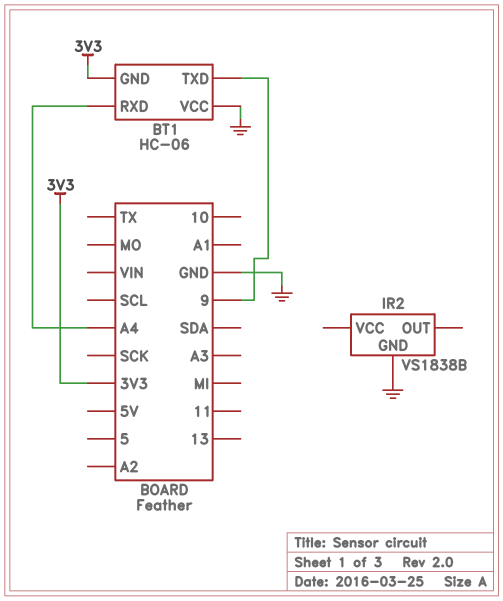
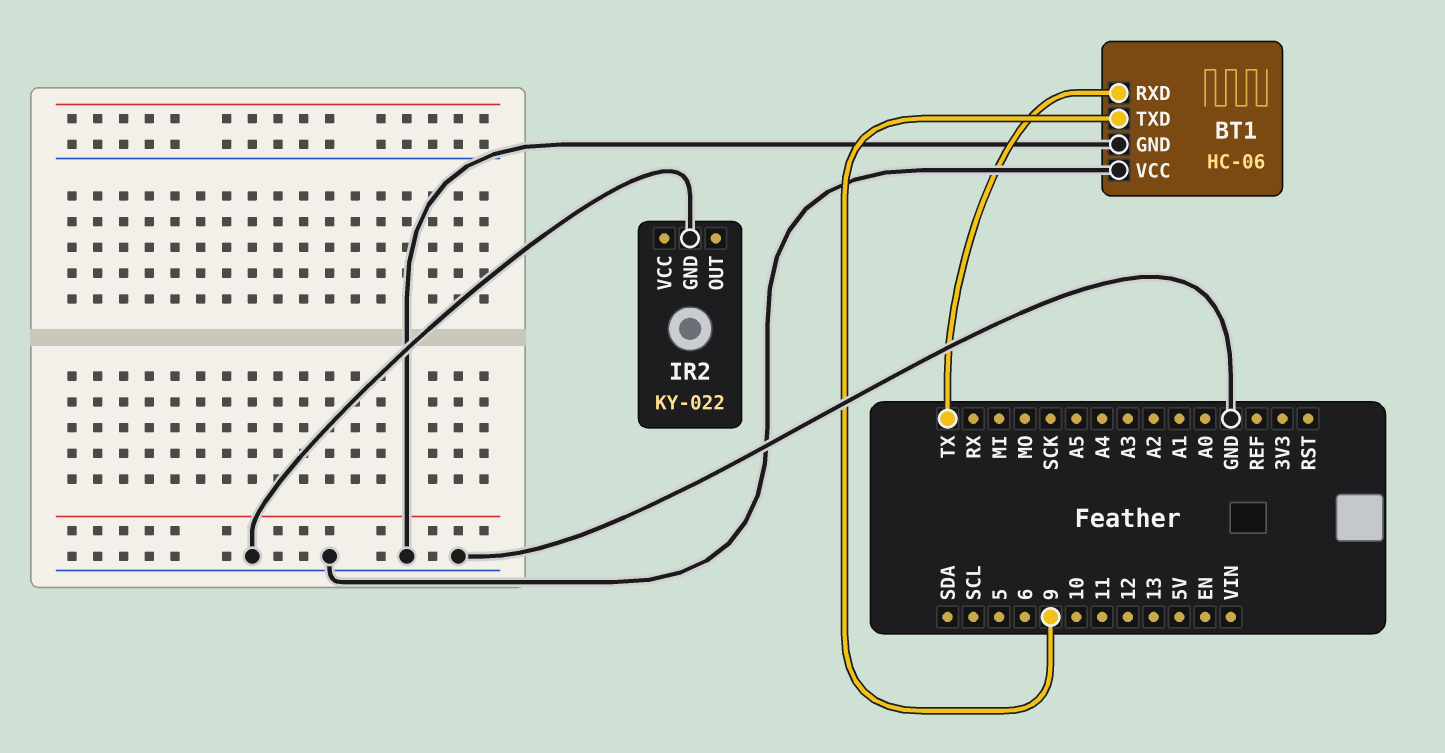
BT1 pin GND: 3V3 -> GND
BT1 pin RXD: A4 -> TX
IR2: VS1838B -> KY-022

